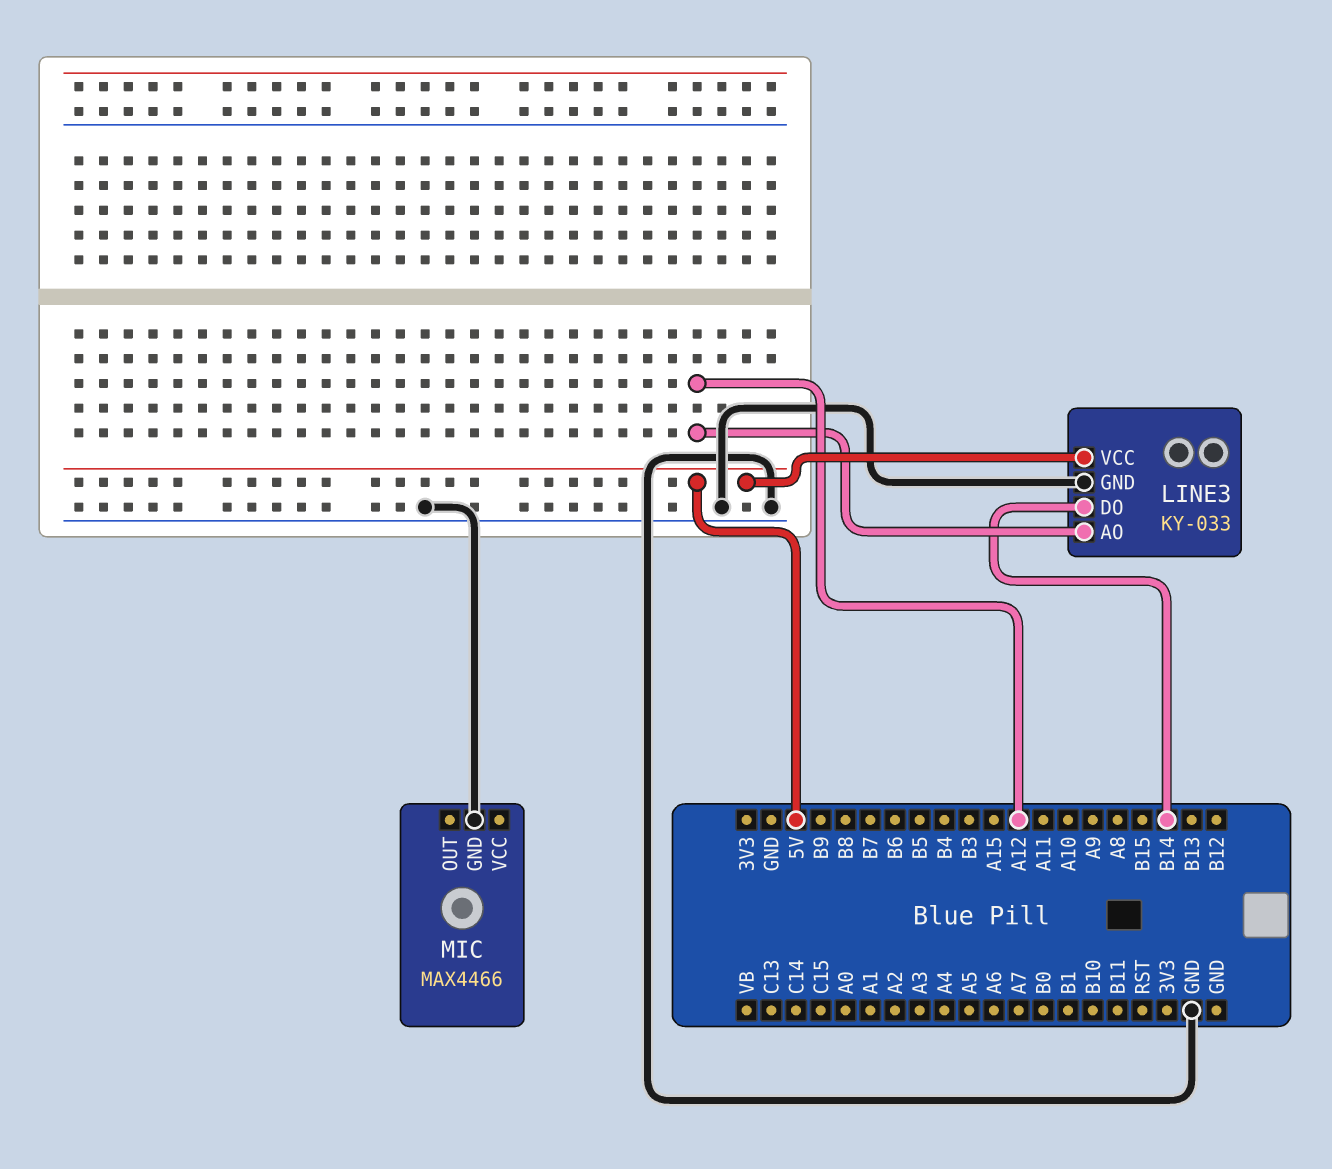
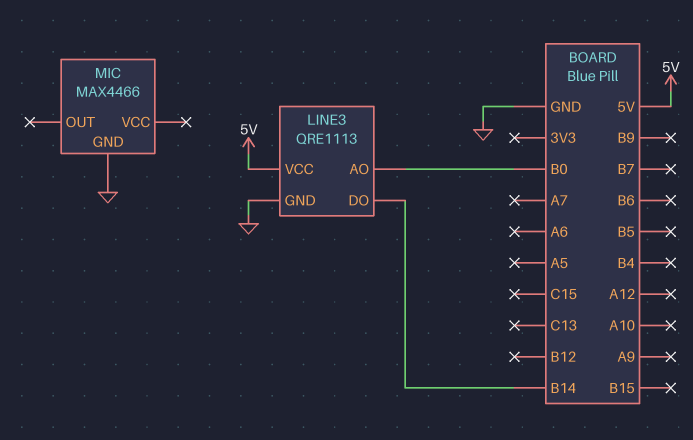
LINE3: KY-033 -> QRE1113
LINE3 pin AO: A12 -> B0

